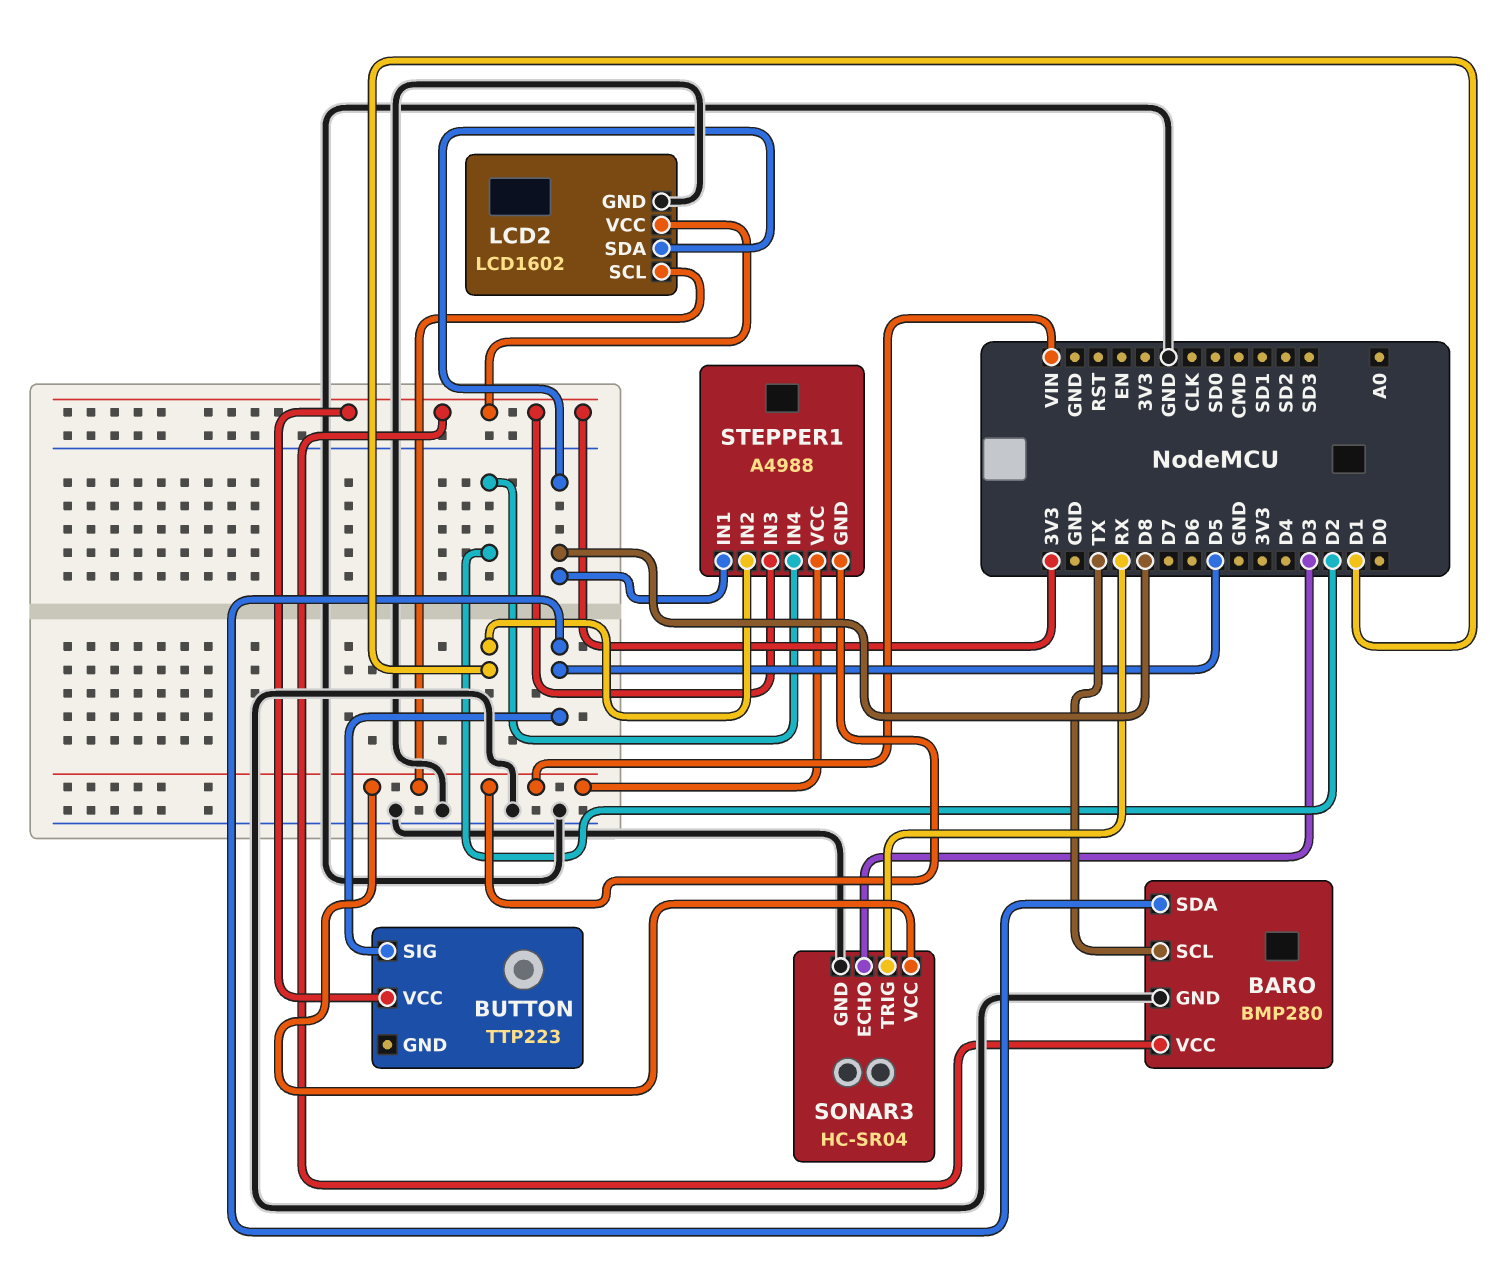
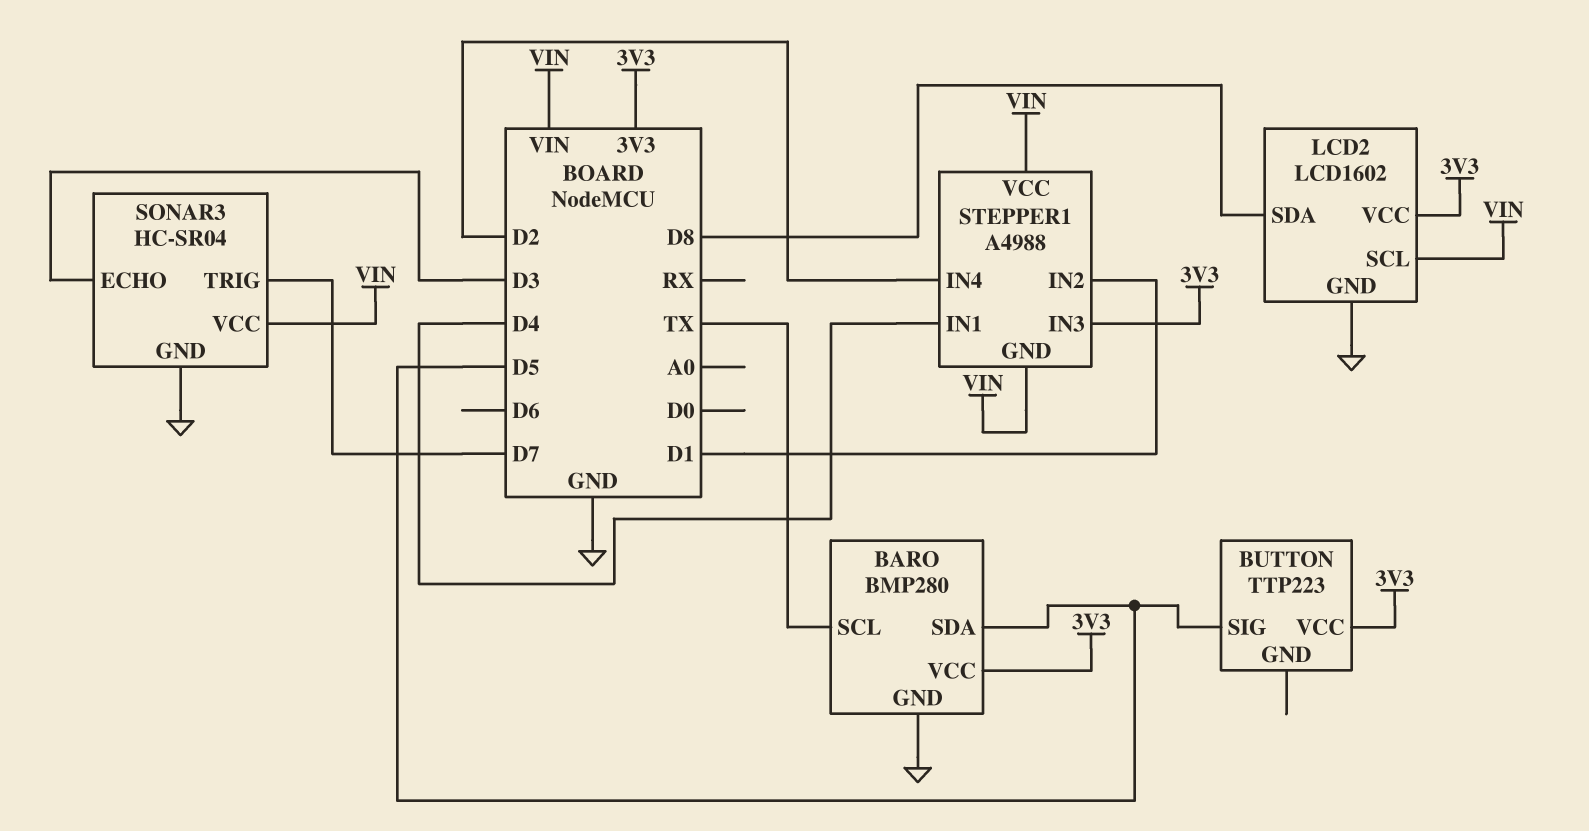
SONAR3 pin TRIG: RX -> D7
STEPPER1 pin IN1: D8 -> D4

